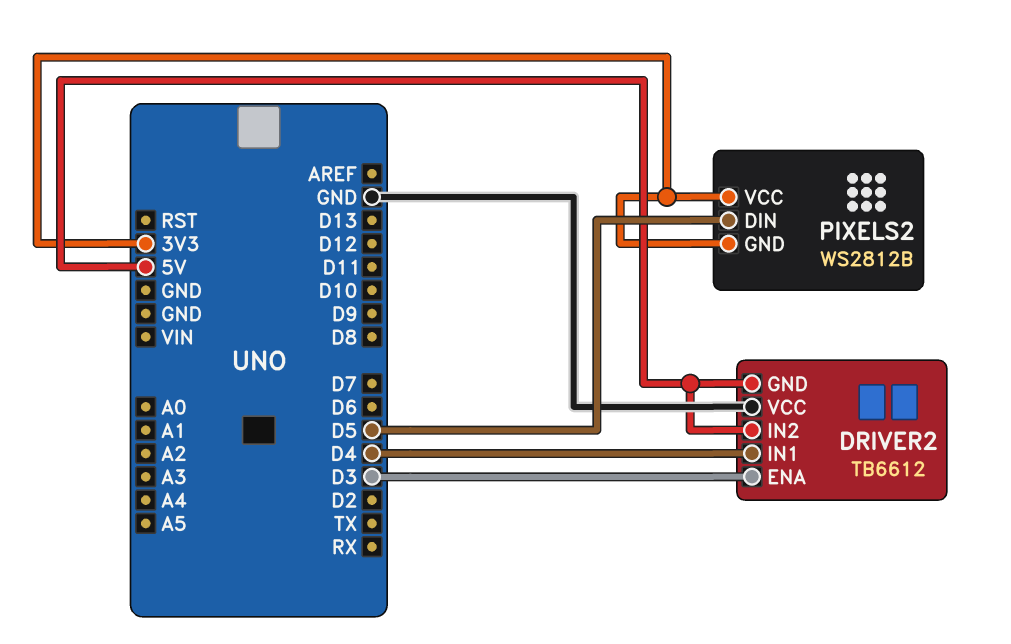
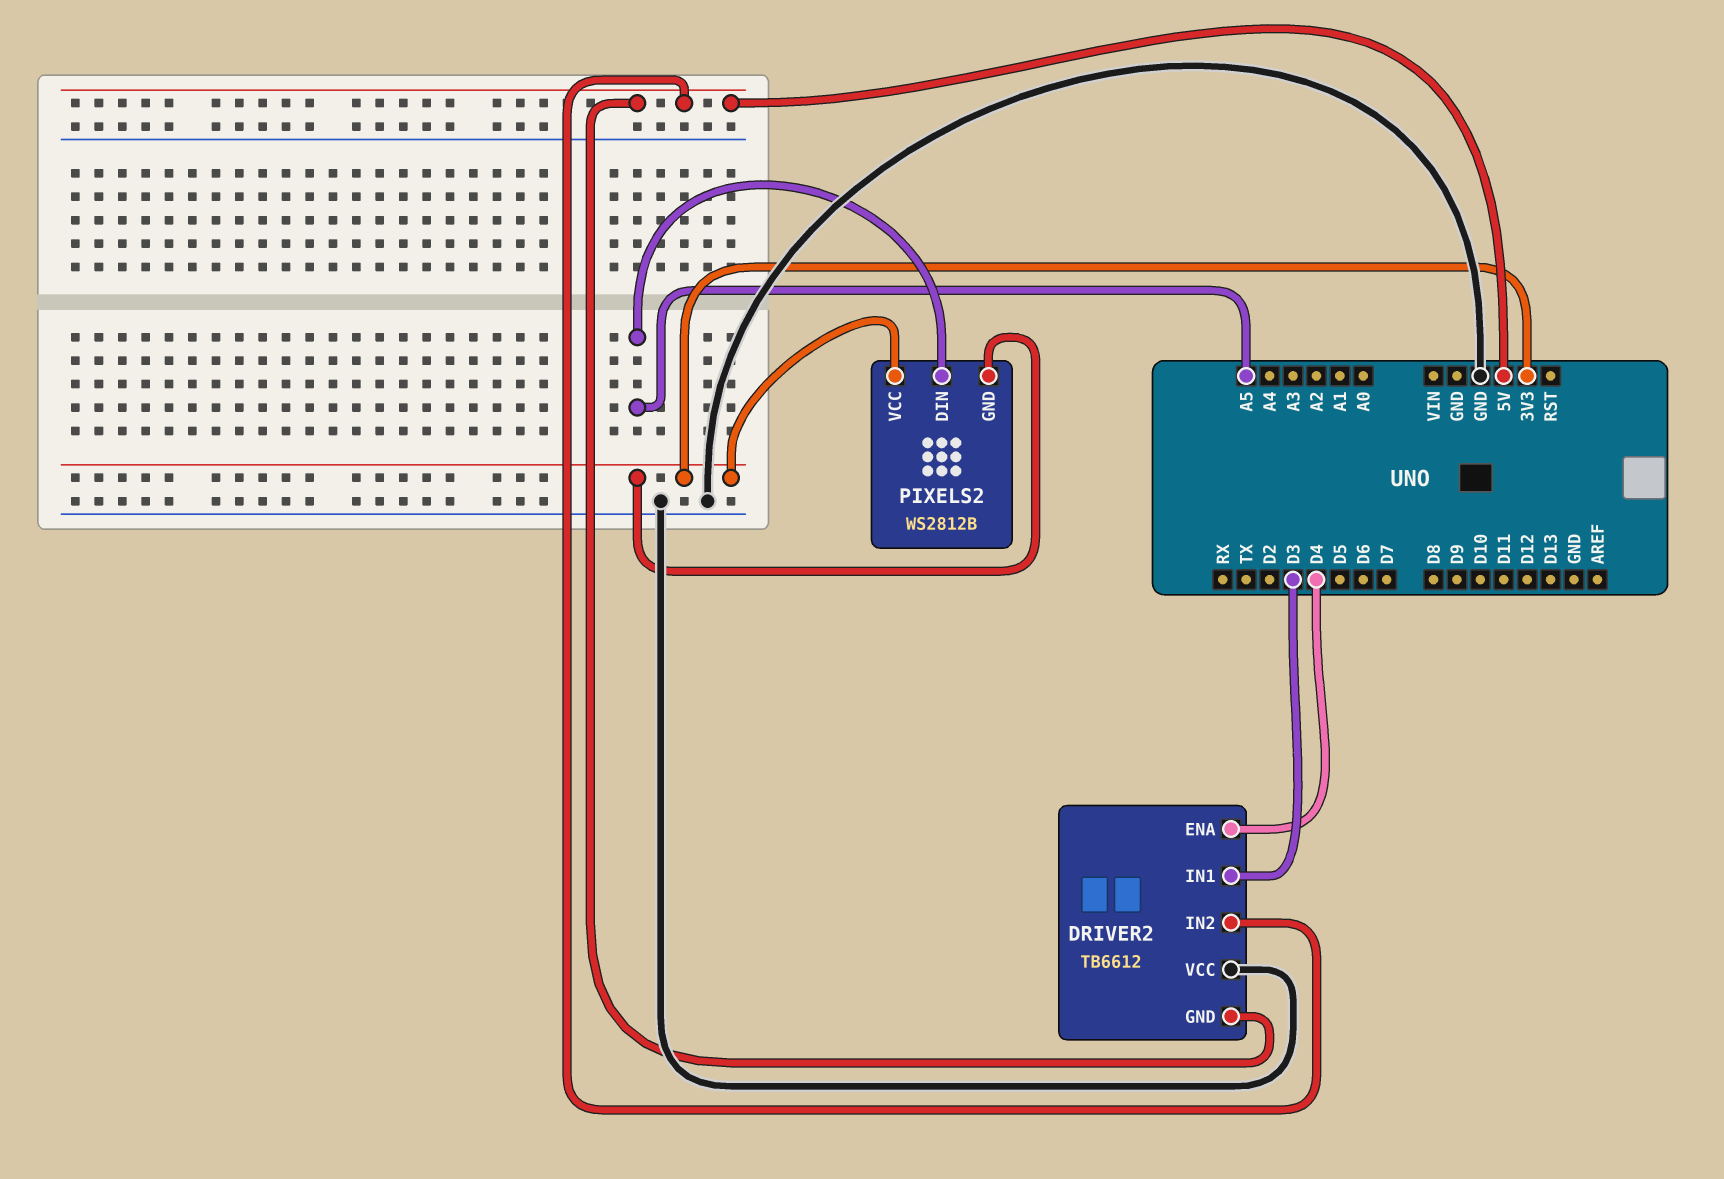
DRIVER2 pin ENA: D3 -> D4
DRIVER2 pin IN1: D4 -> D3
PIXELS2 pin DIN: D5 -> A5

